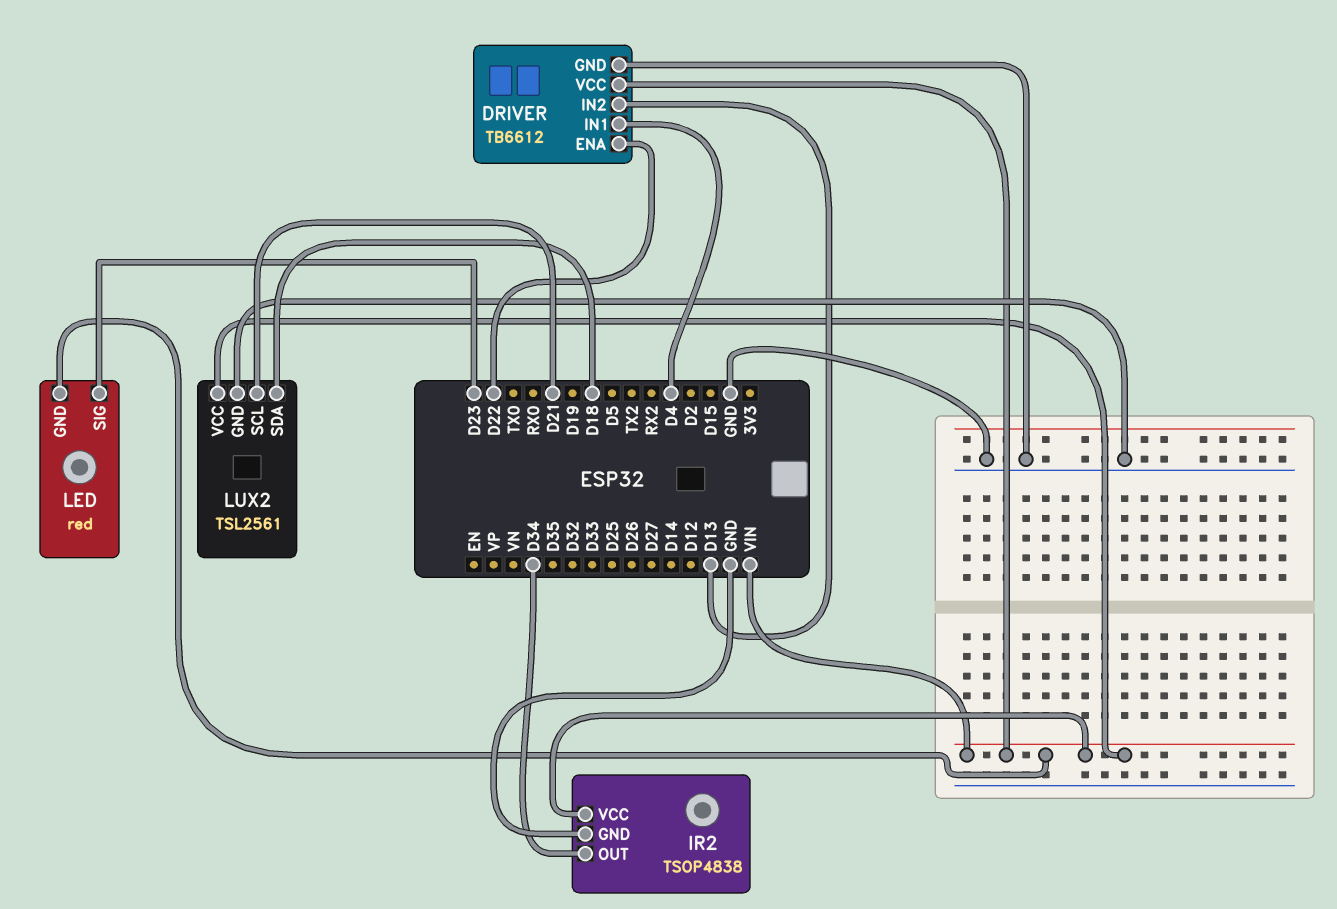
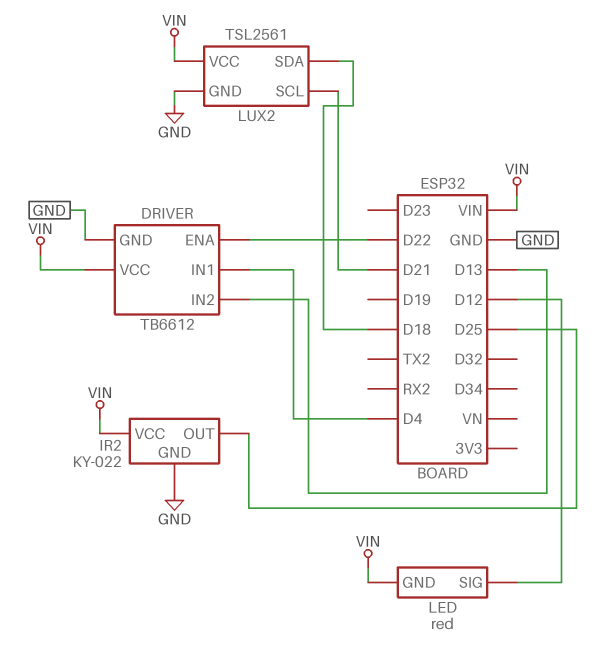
IR2: TSOP4838 -> KY-022
IR2 pin OUT: D34 -> D25
LED pin SIG: D23 -> D12

